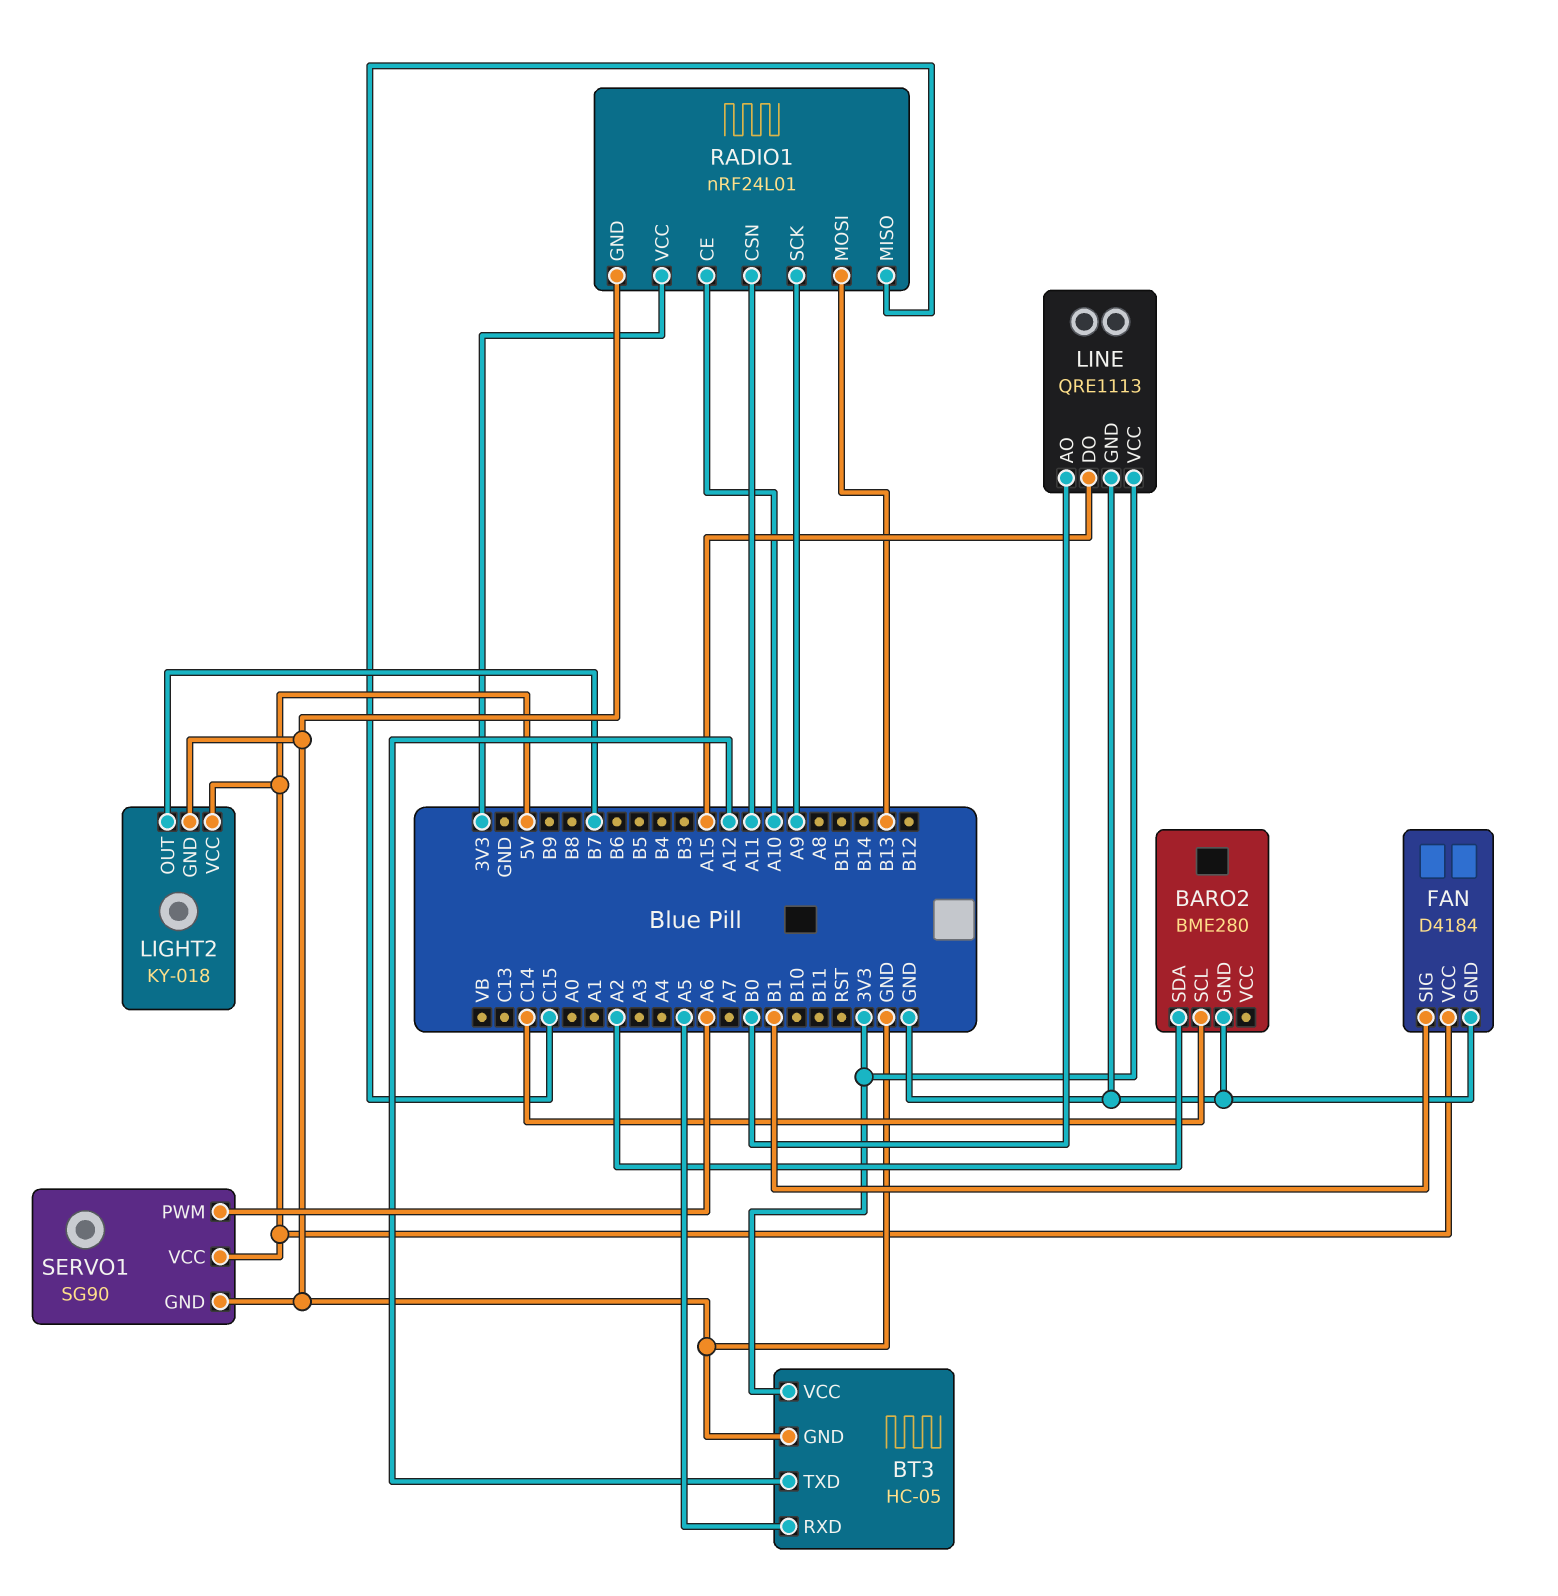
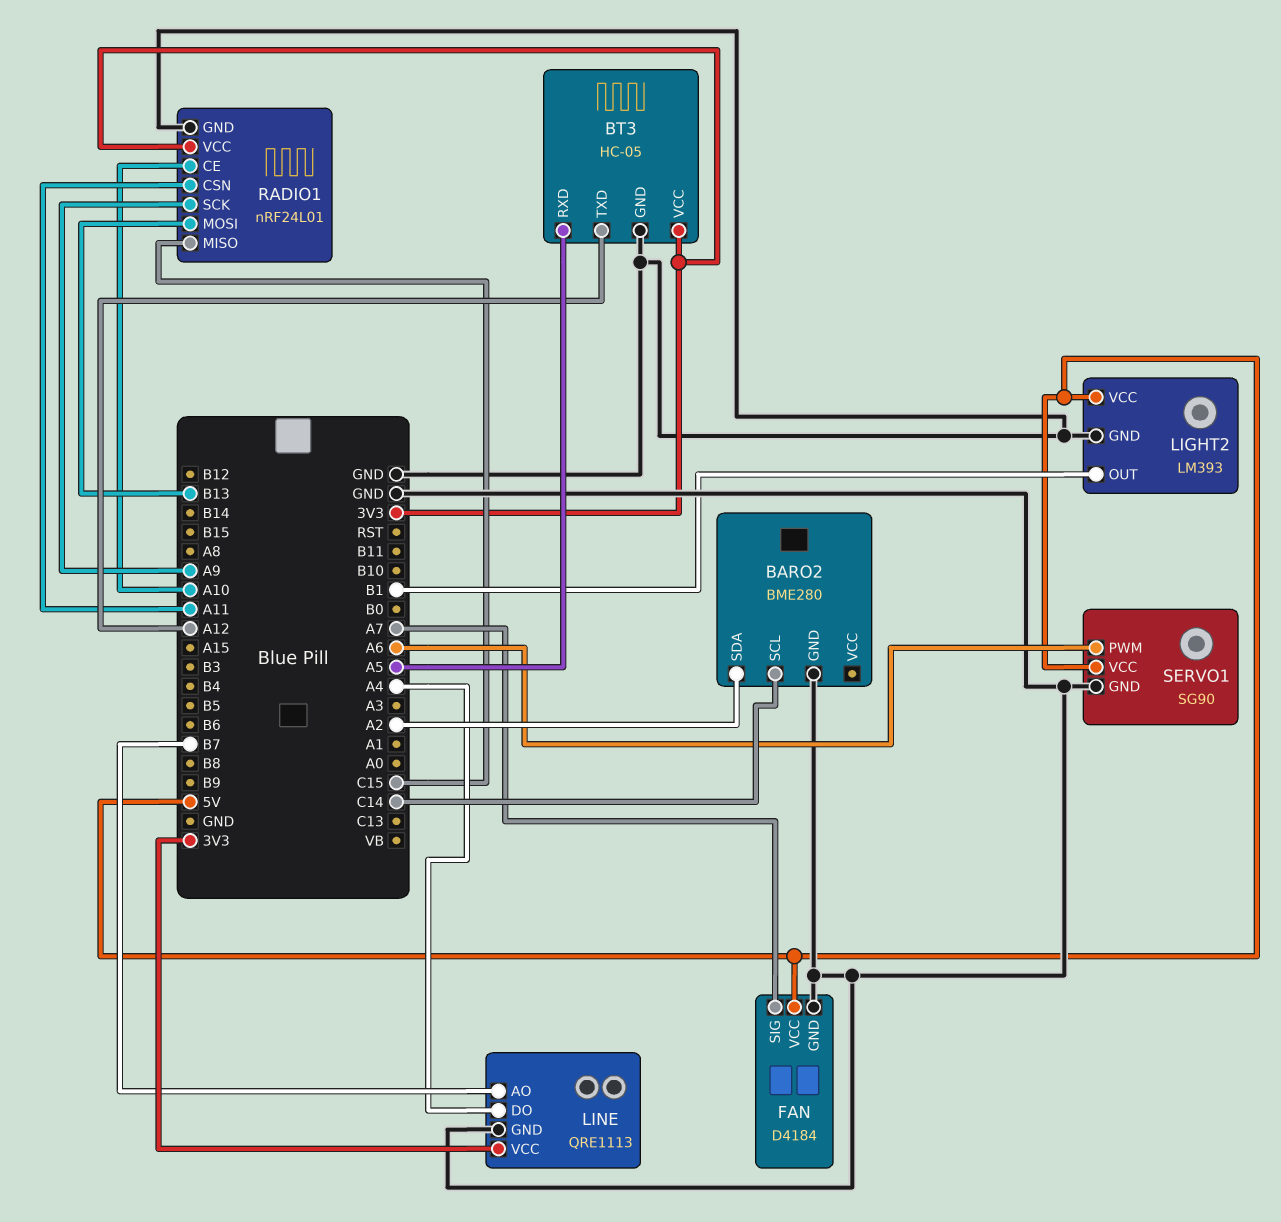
FAN pin SIG: B1 -> A7
LIGHT2: KY-018 -> LM393
LIGHT2 pin OUT: B7 -> B1
LINE pin AO: B0 -> B7
LINE pin DO: A15 -> A4

